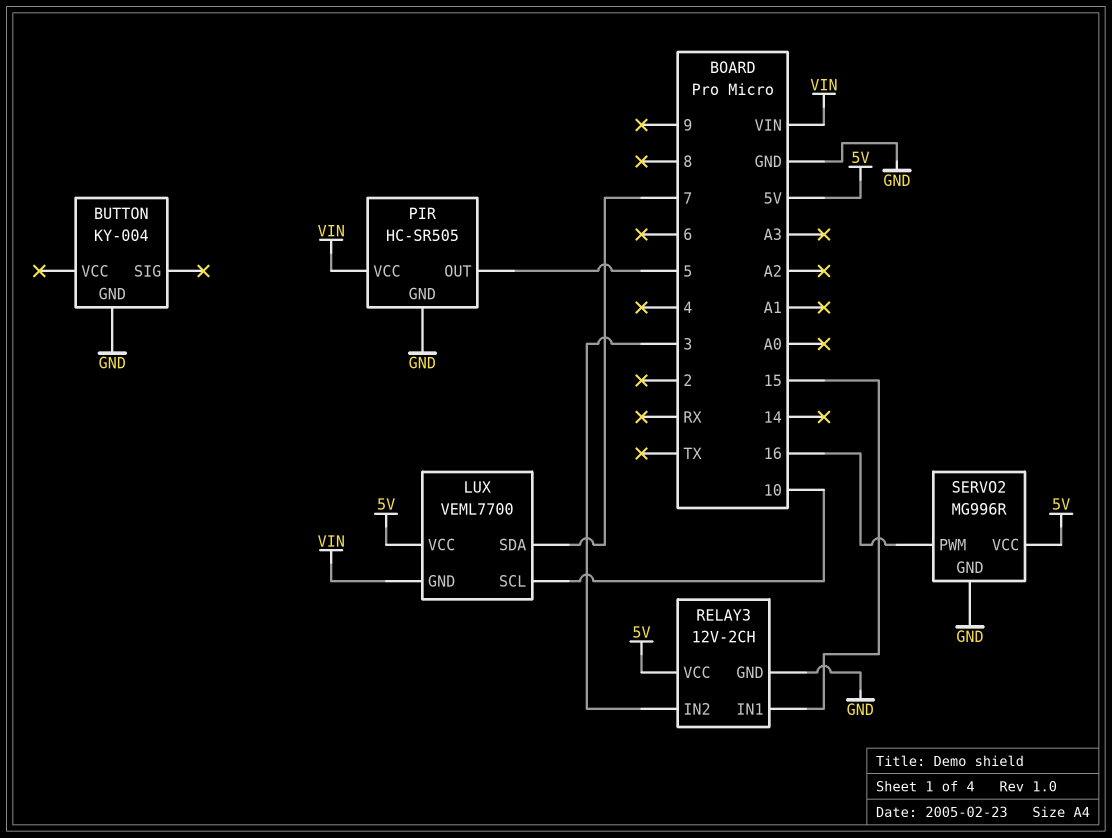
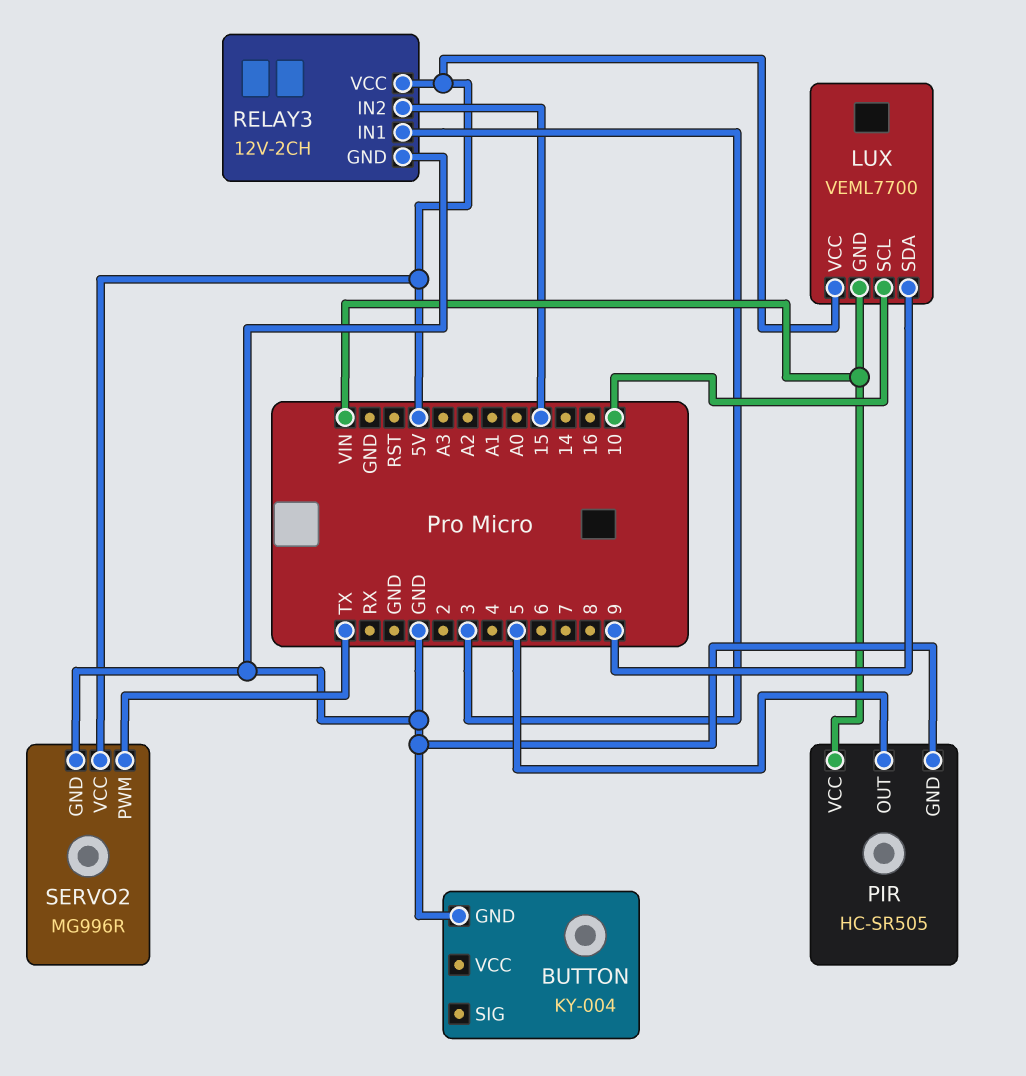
LUX pin SDA: 7 -> 9
RELAY3 pin IN1: 15 -> 3
RELAY3 pin IN2: 3 -> 15
SERVO2 pin PWM: 16 -> TX

